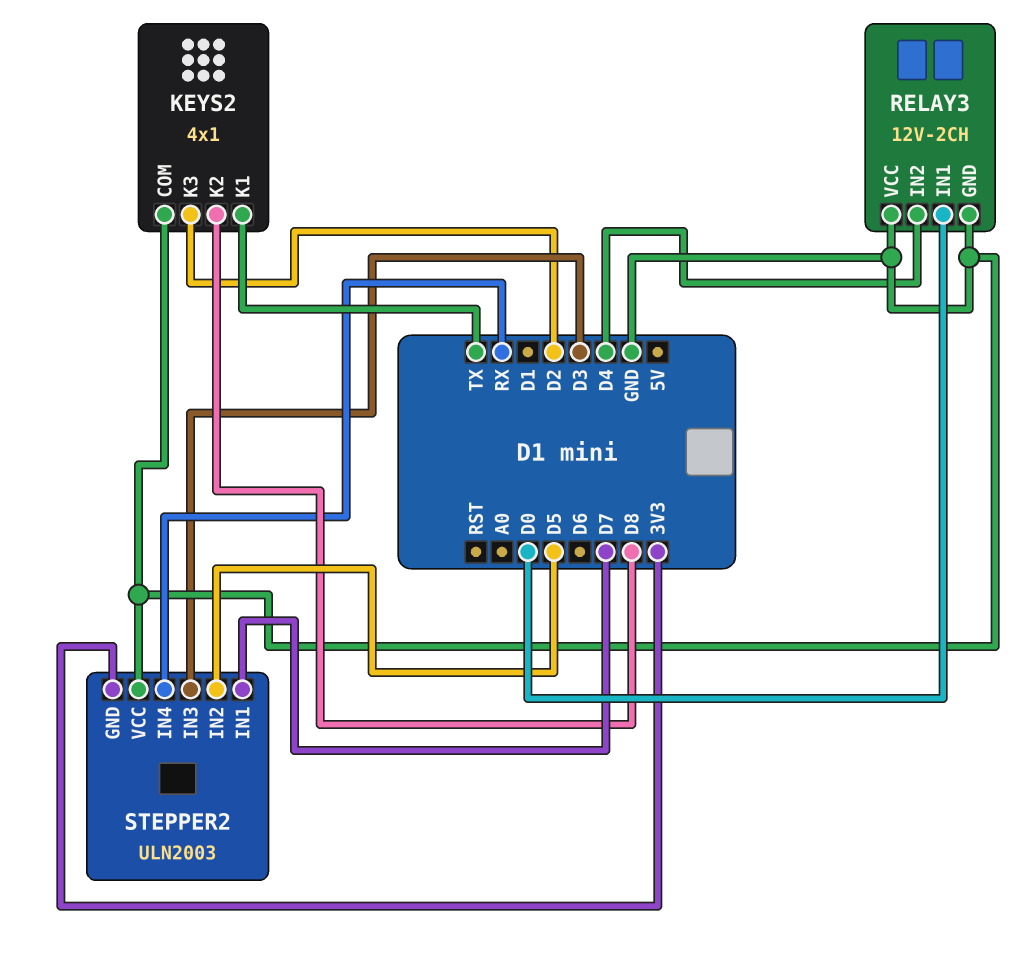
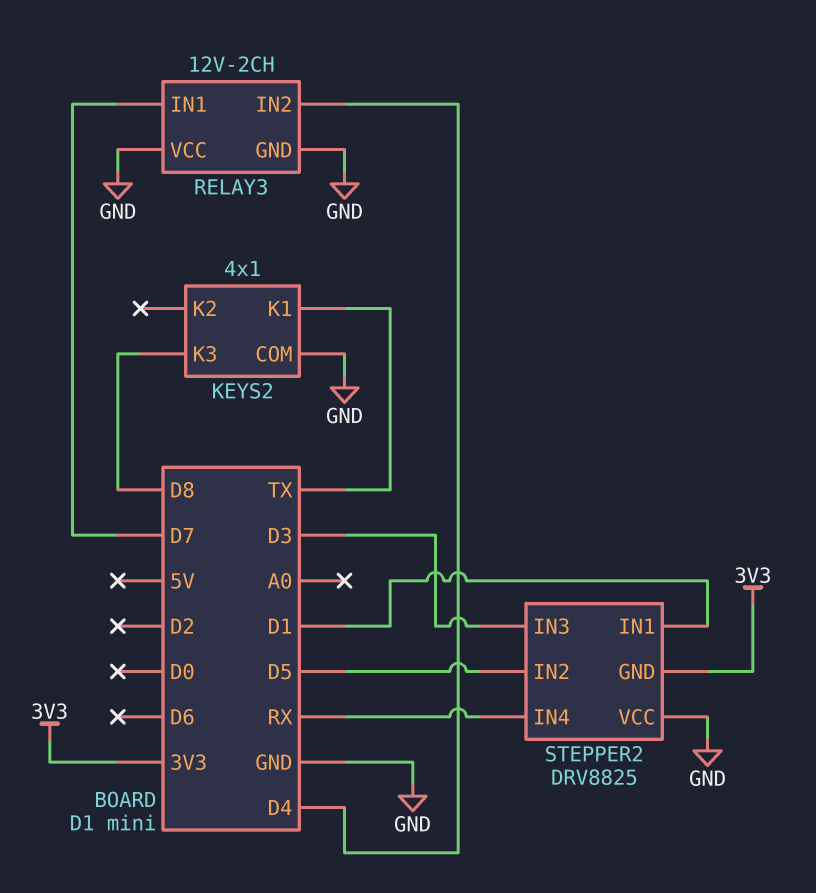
KEYS2 pin K2: D8 -> none
KEYS2 pin K3: D2 -> D8
RELAY3 pin IN1: D0 -> D7
STEPPER2: ULN2003 -> DRV8825
STEPPER2 pin IN1: D7 -> D1

